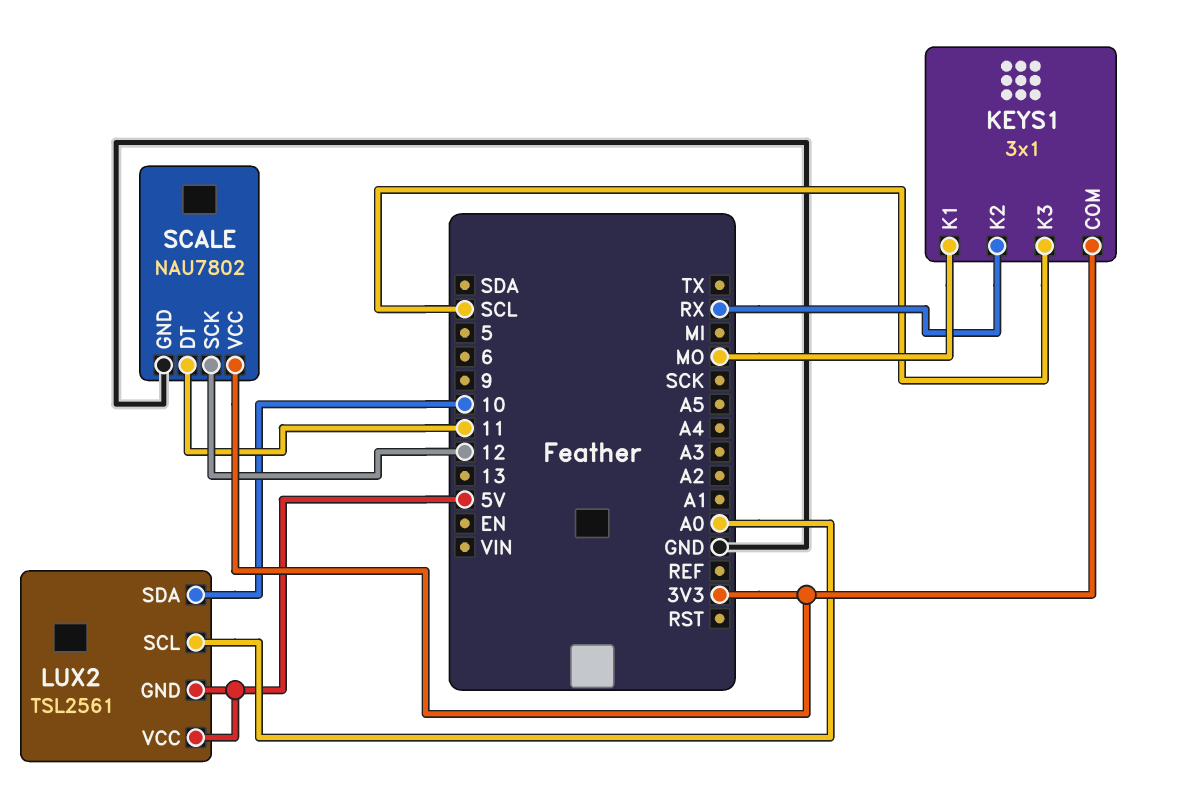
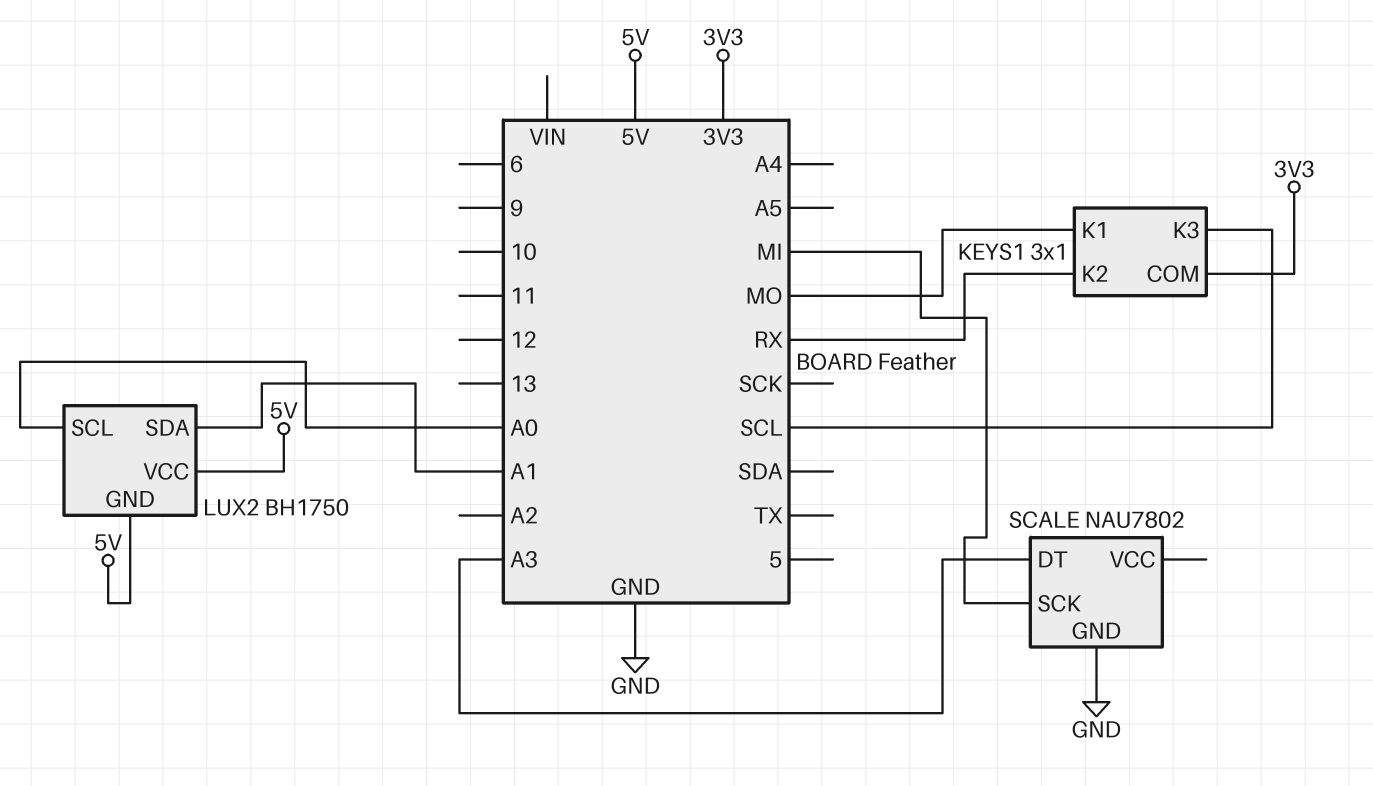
LUX2: TSL2561 -> BH1750
LUX2 pin SDA: 10 -> A1
SCALE pin DT: 11 -> A3
SCALE pin SCK: 12 -> MI
SCALE pin VCC: 3V3 -> none

